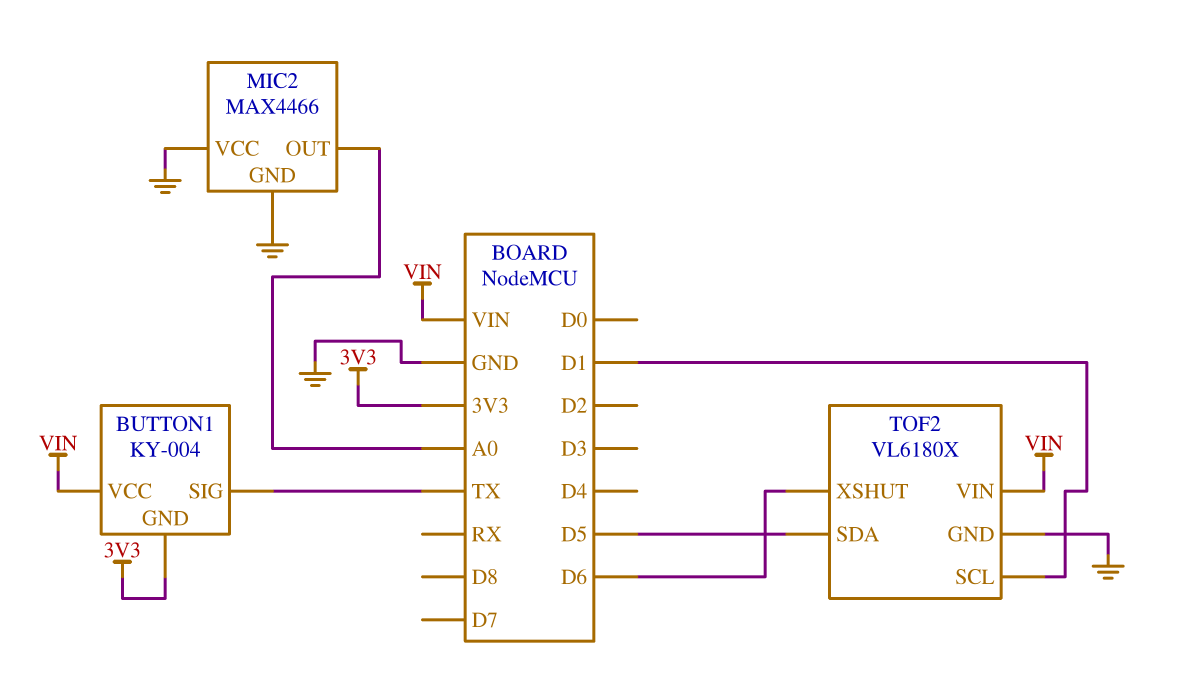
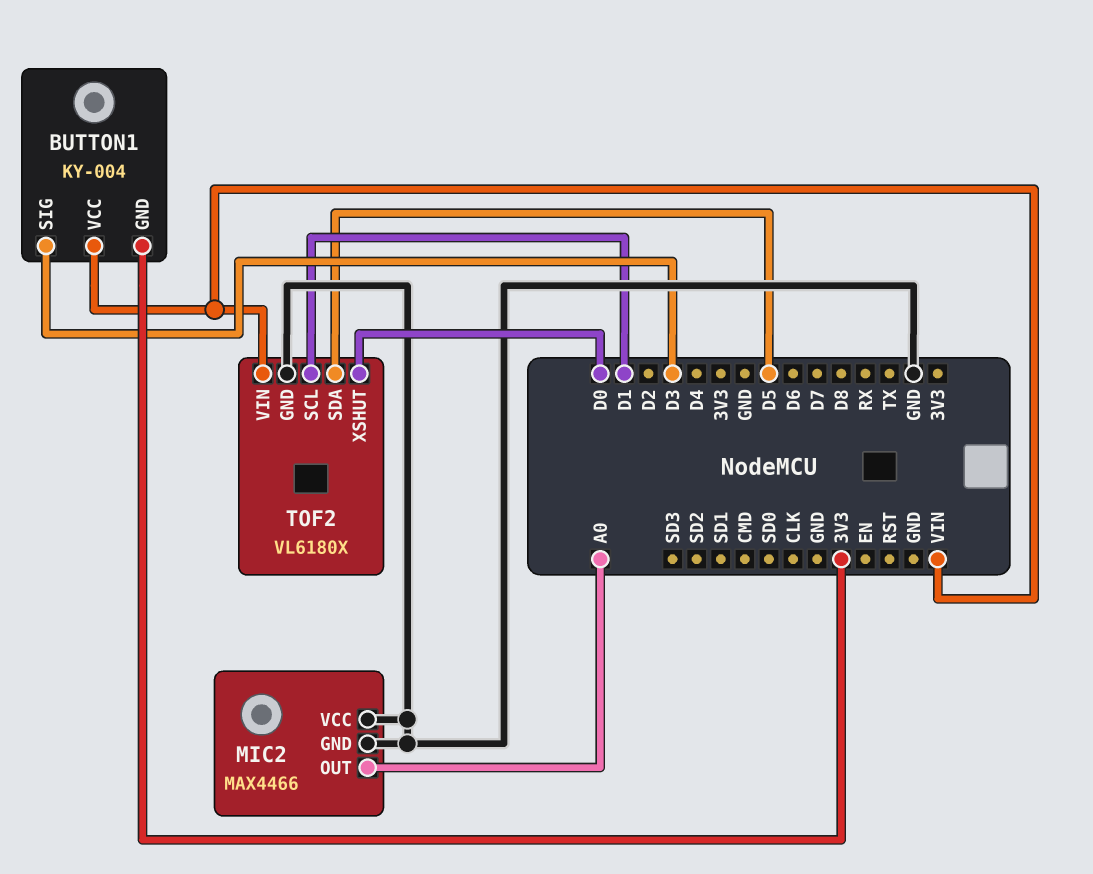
BUTTON1 pin SIG: TX -> D3
TOF2 pin XSHUT: D6 -> D0

